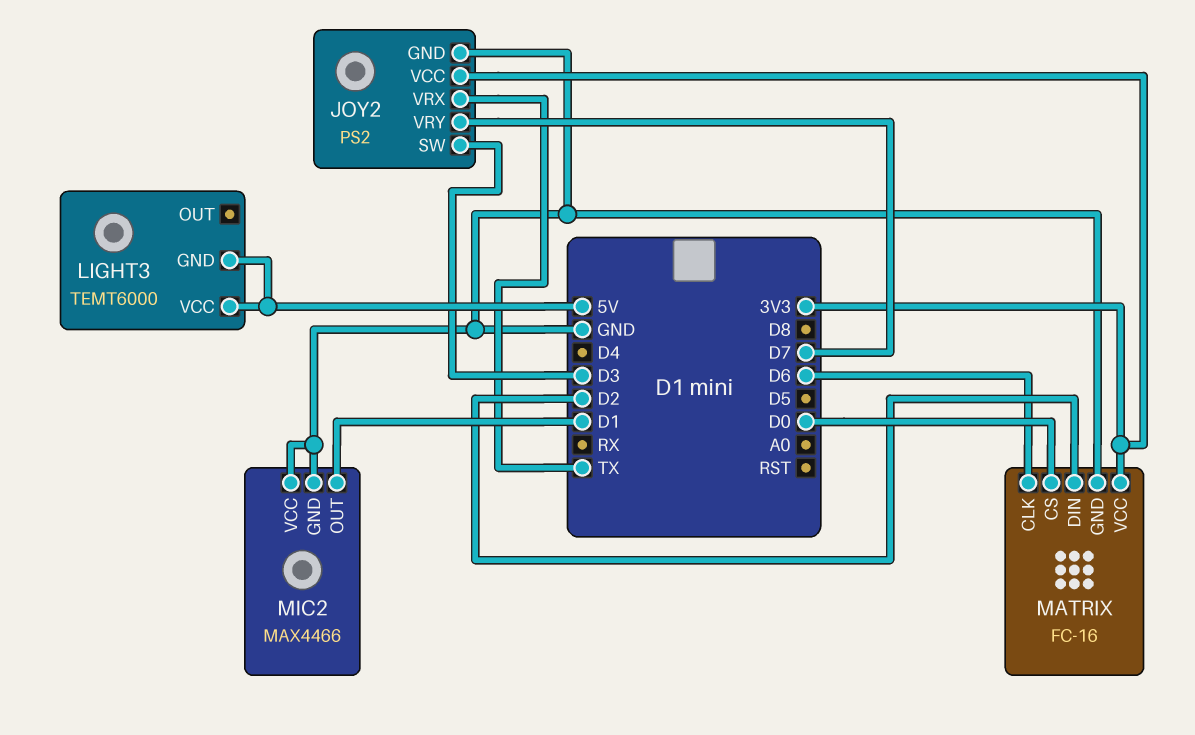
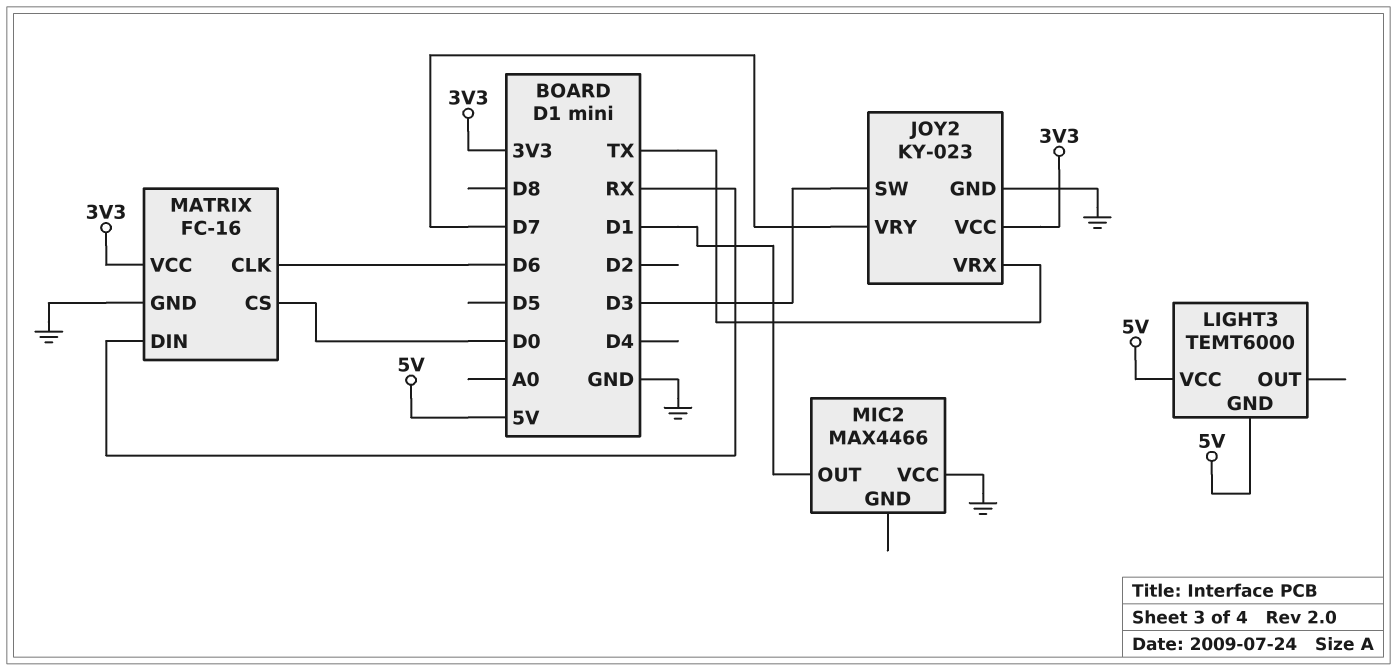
JOY2: PS2 -> KY-023
MATRIX pin DIN: D2 -> RX
MIC2 pin GND: GND -> none

